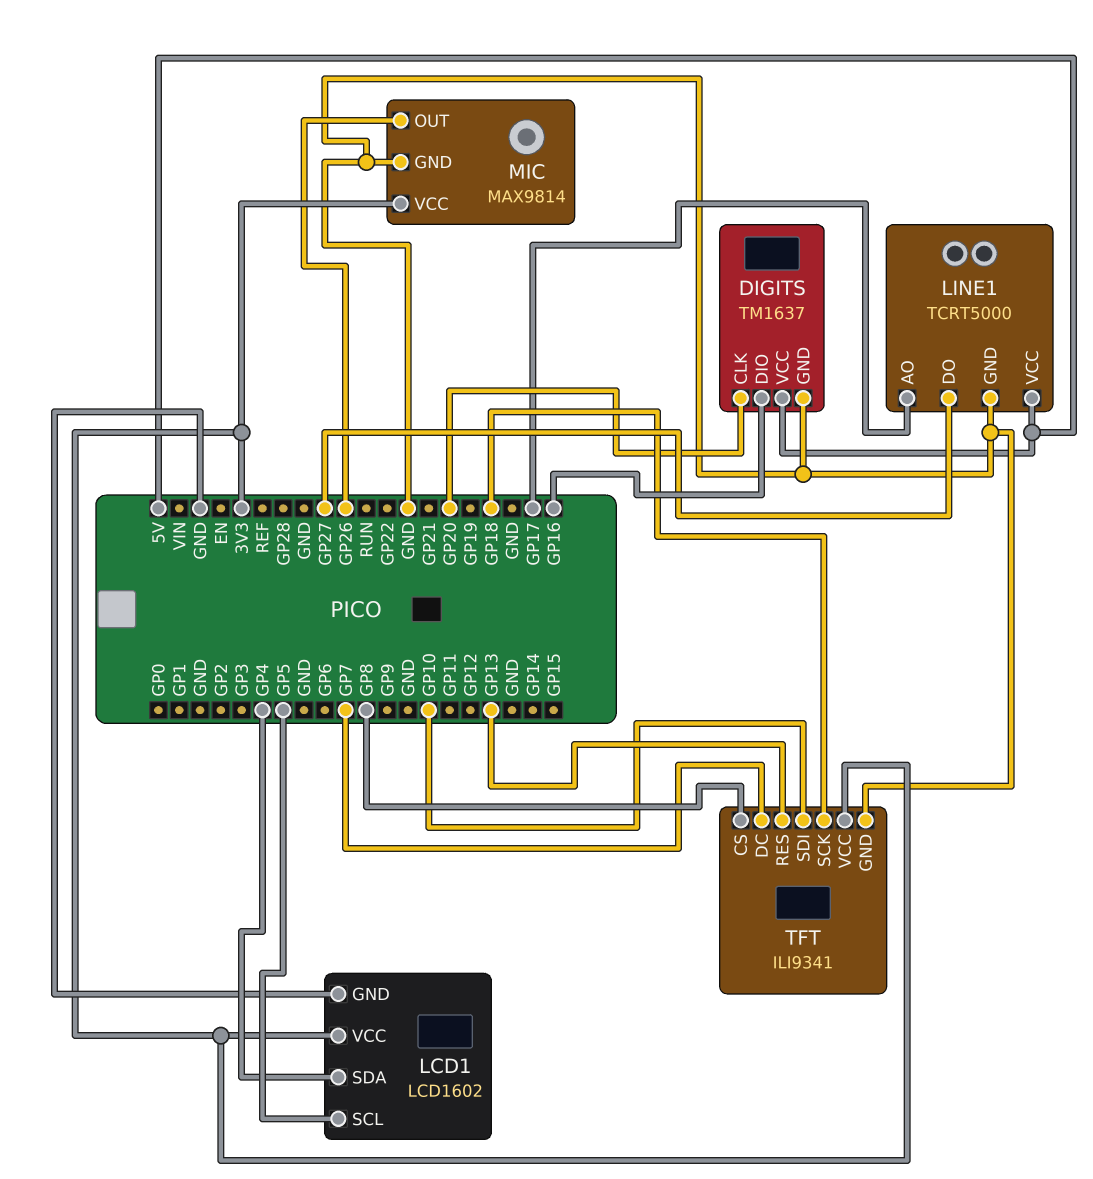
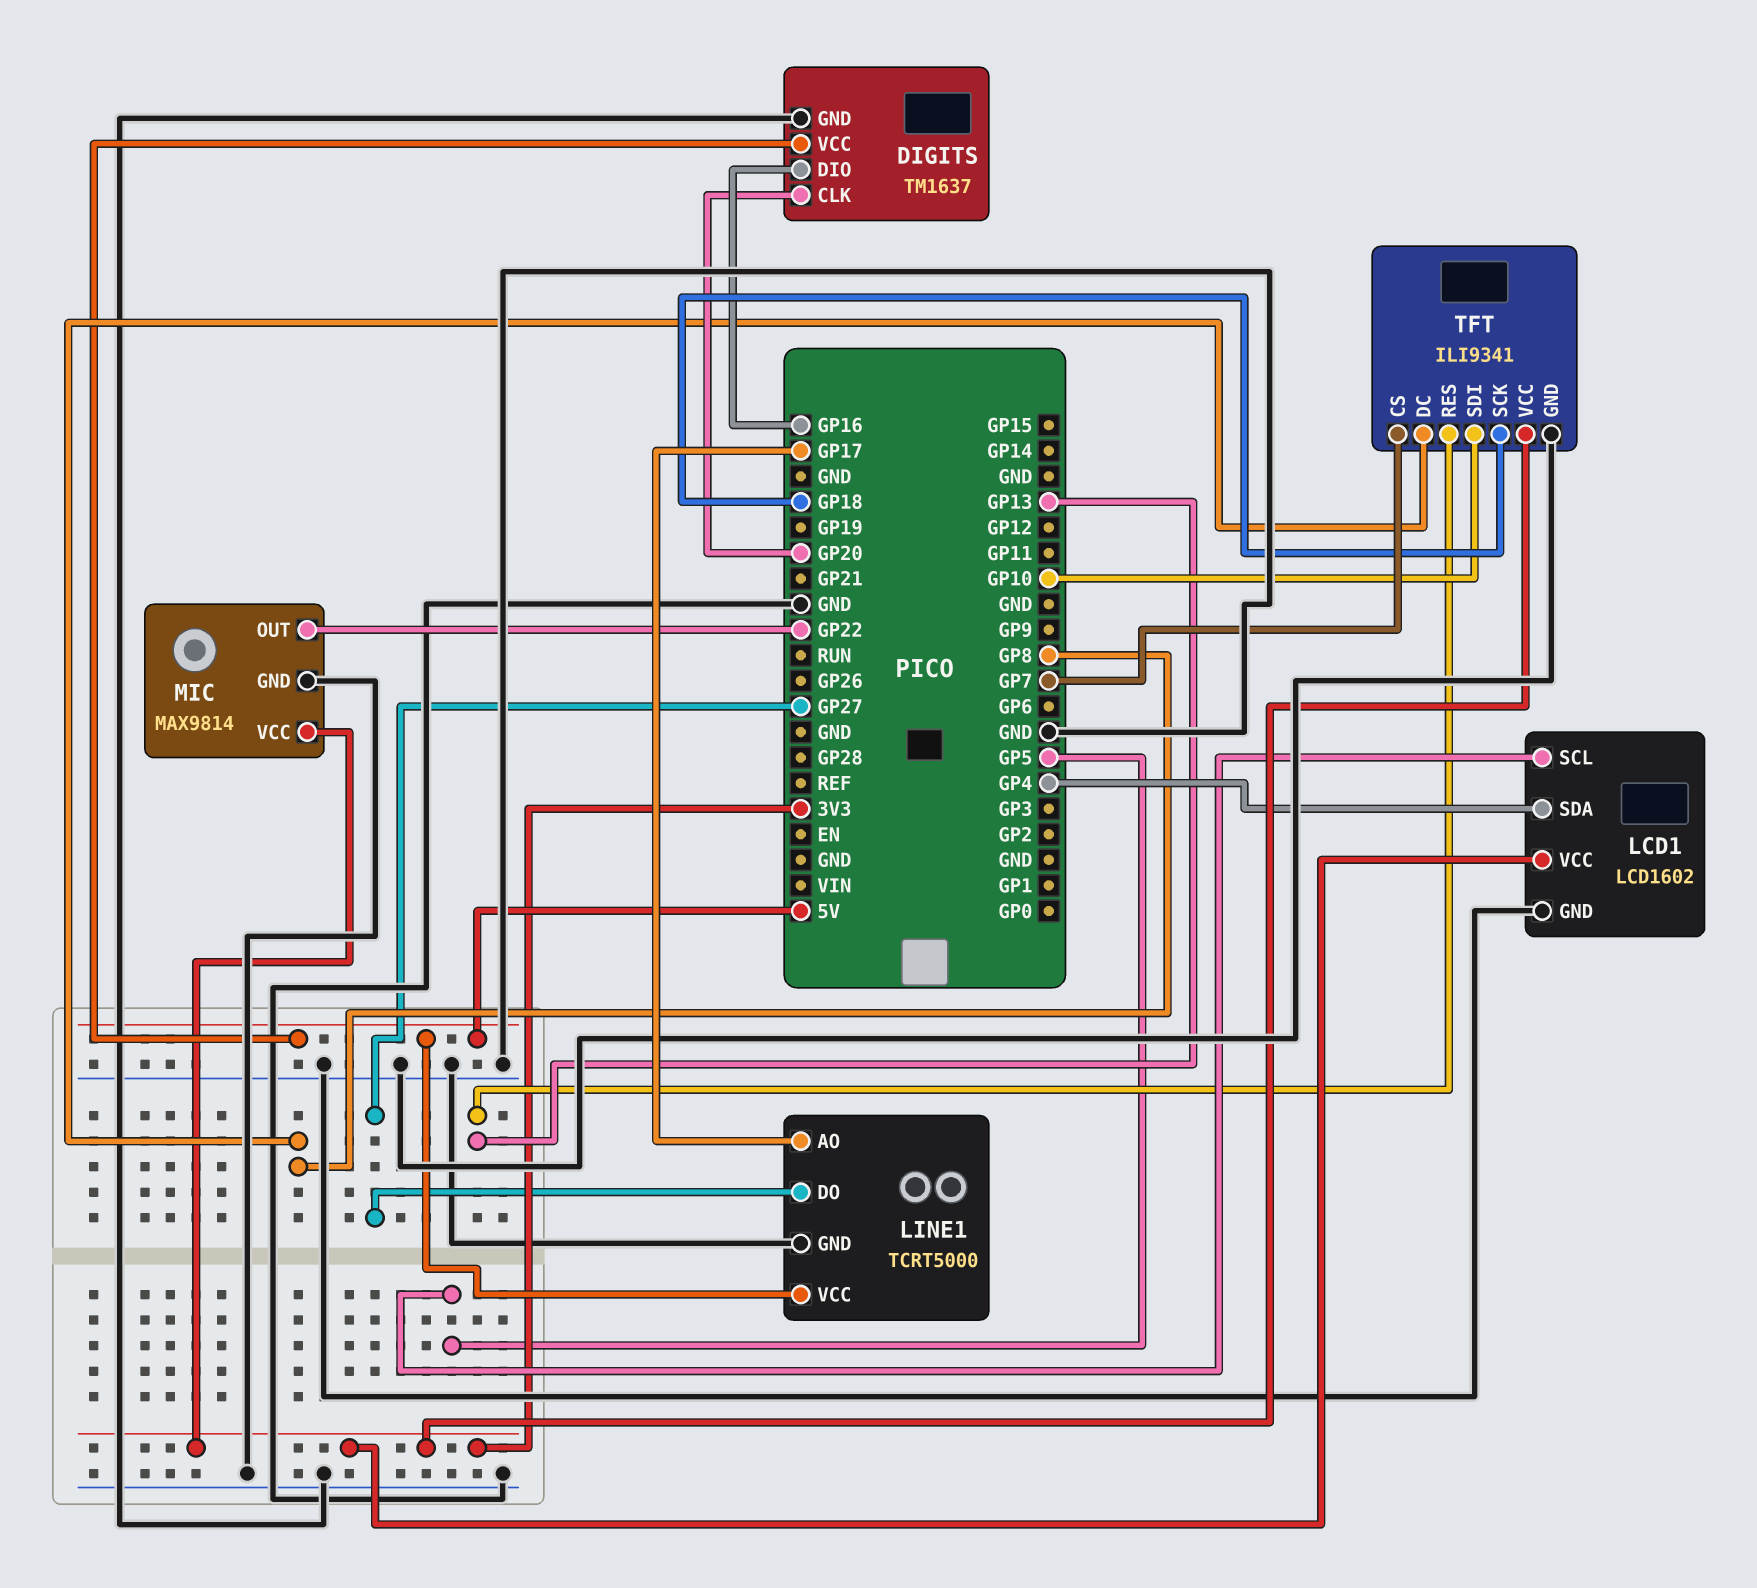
MIC pin OUT: GP26 -> GP22
TFT pin CS: GP8 -> GP7
TFT pin DC: GP7 -> GP8

